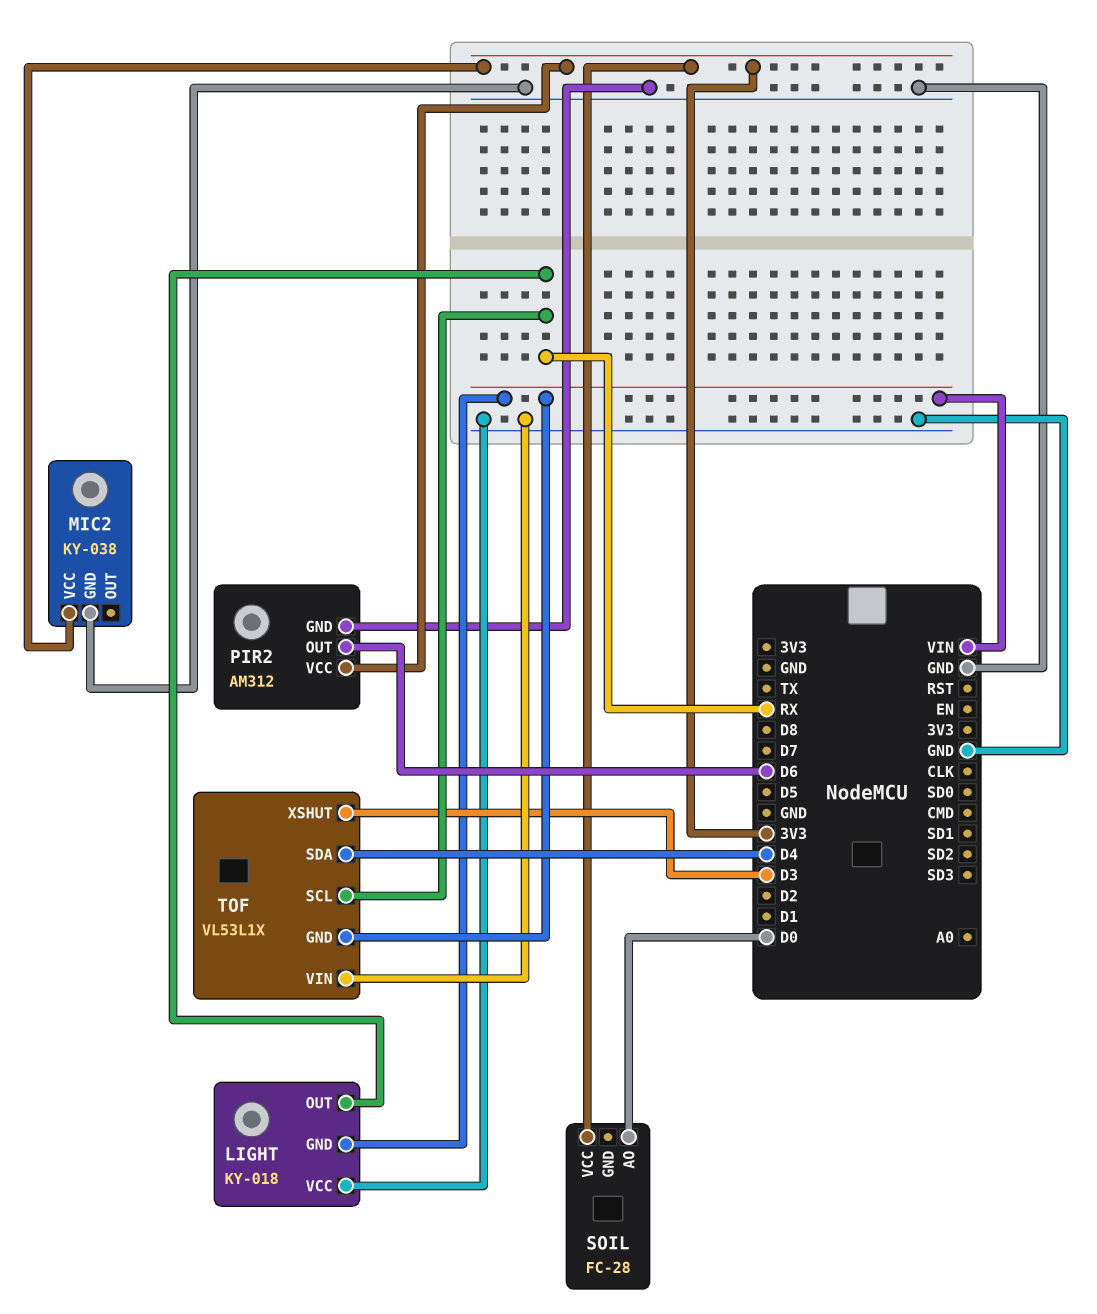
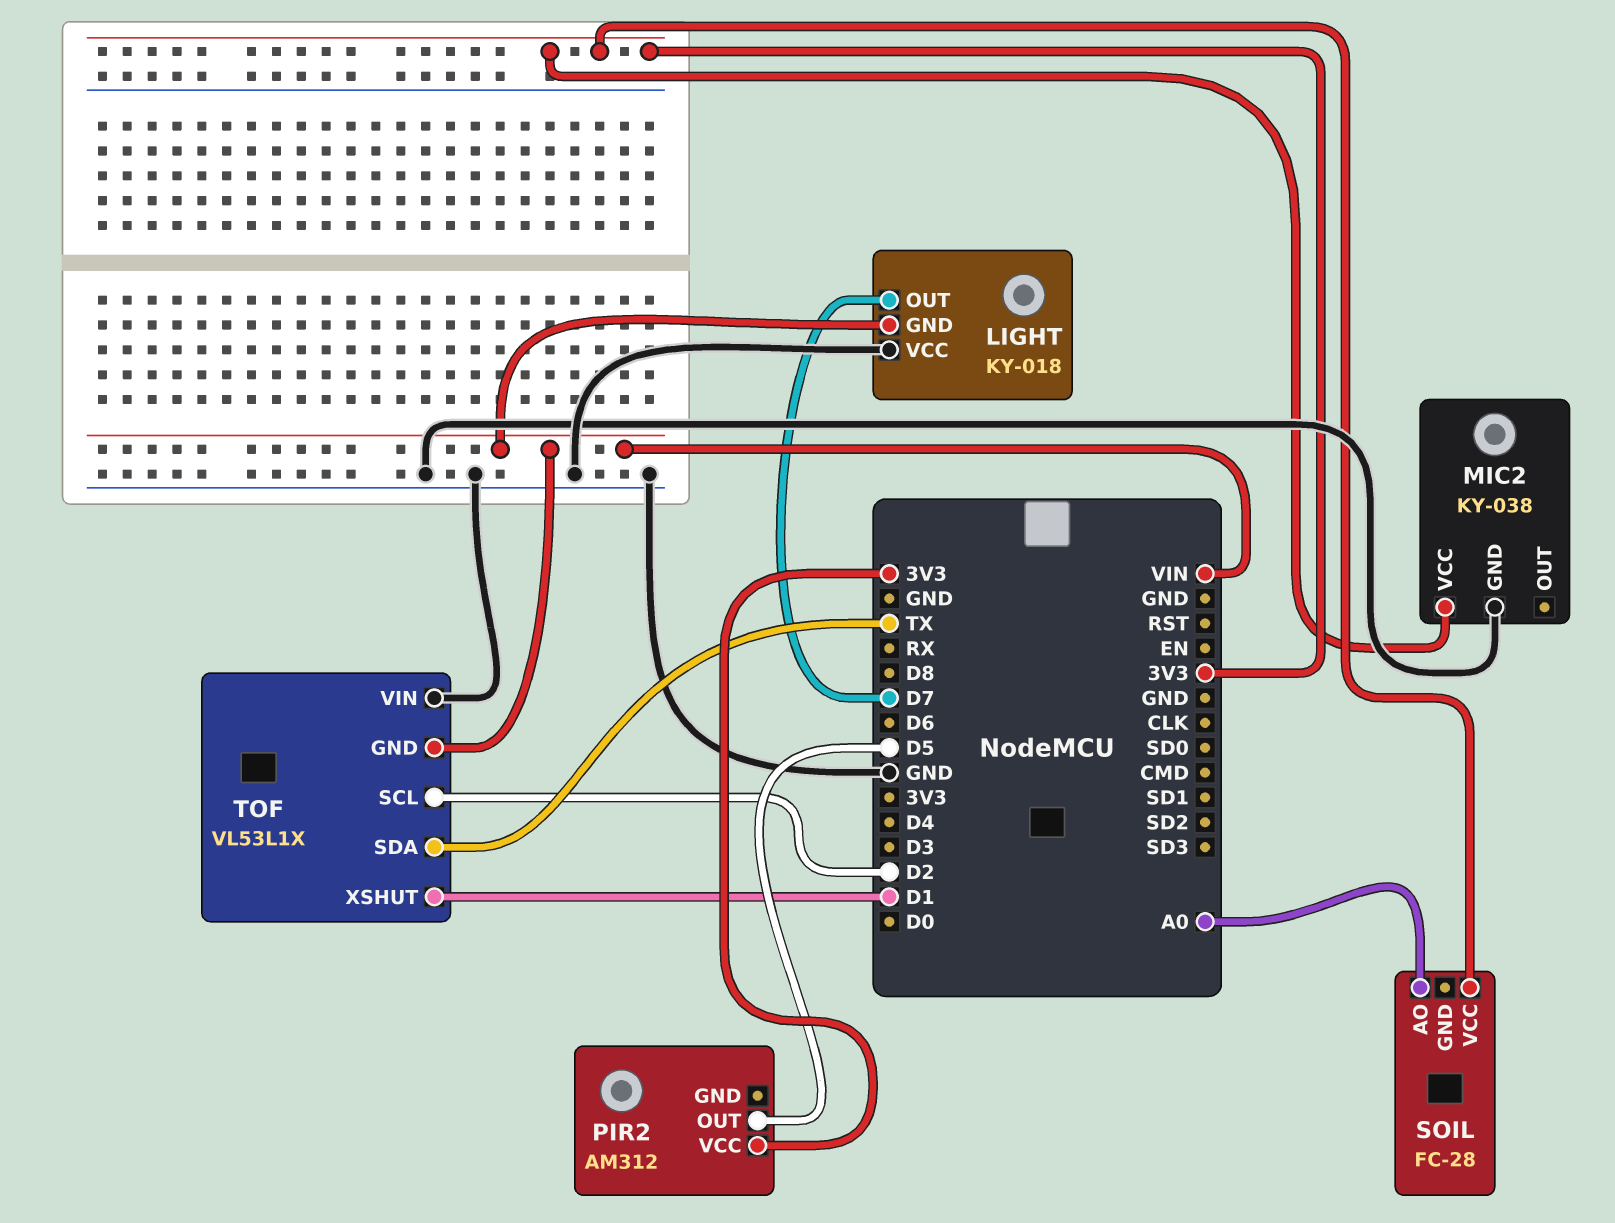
LIGHT pin OUT: RX -> D7
PIR2 pin GND: GND -> none
PIR2 pin OUT: D6 -> D5
SOIL pin AO: D0 -> A0
TOF pin SCL: RX -> D2
TOF pin SDA: D4 -> TX
TOF pin XSHUT: D3 -> D1

